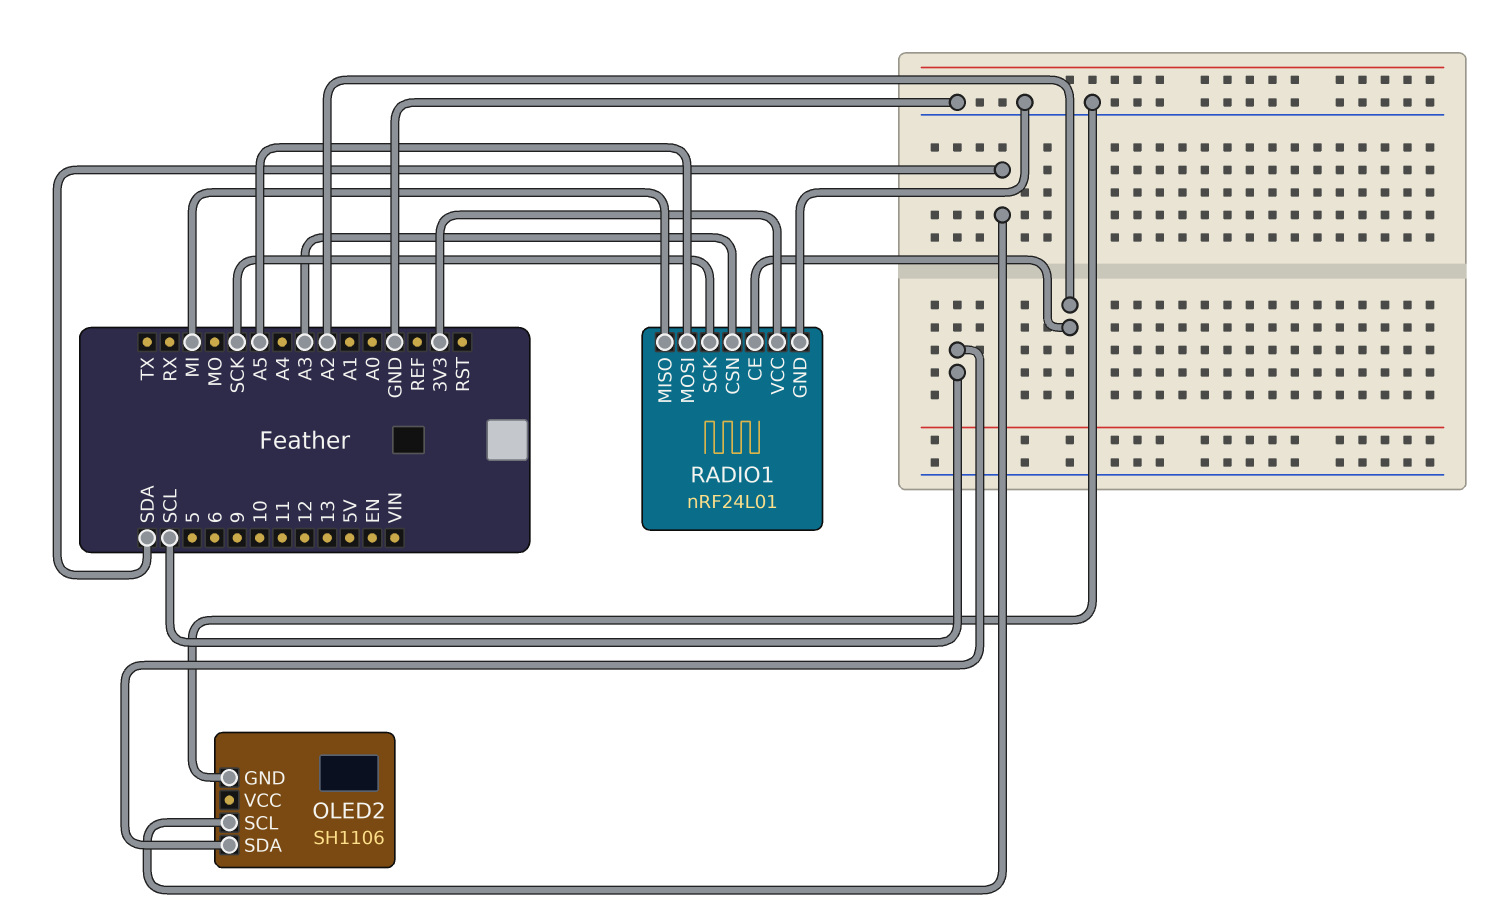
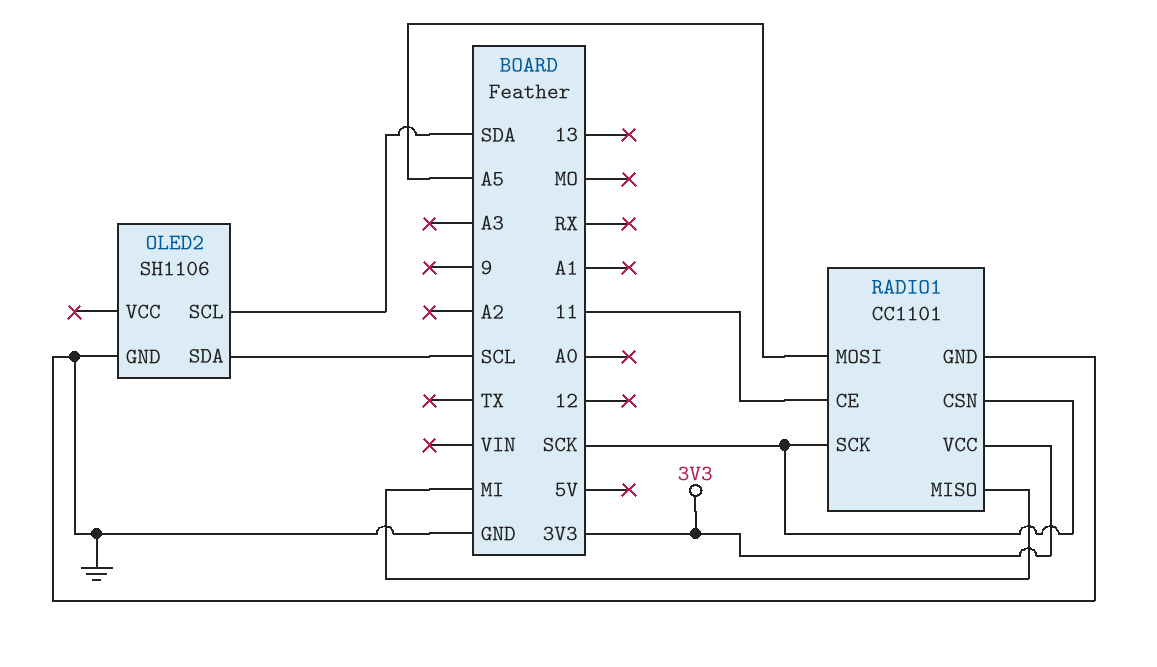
RADIO1: nRF24L01 -> CC1101
RADIO1 pin CE: A2 -> 11
RADIO1 pin CSN: A3 -> SCK

